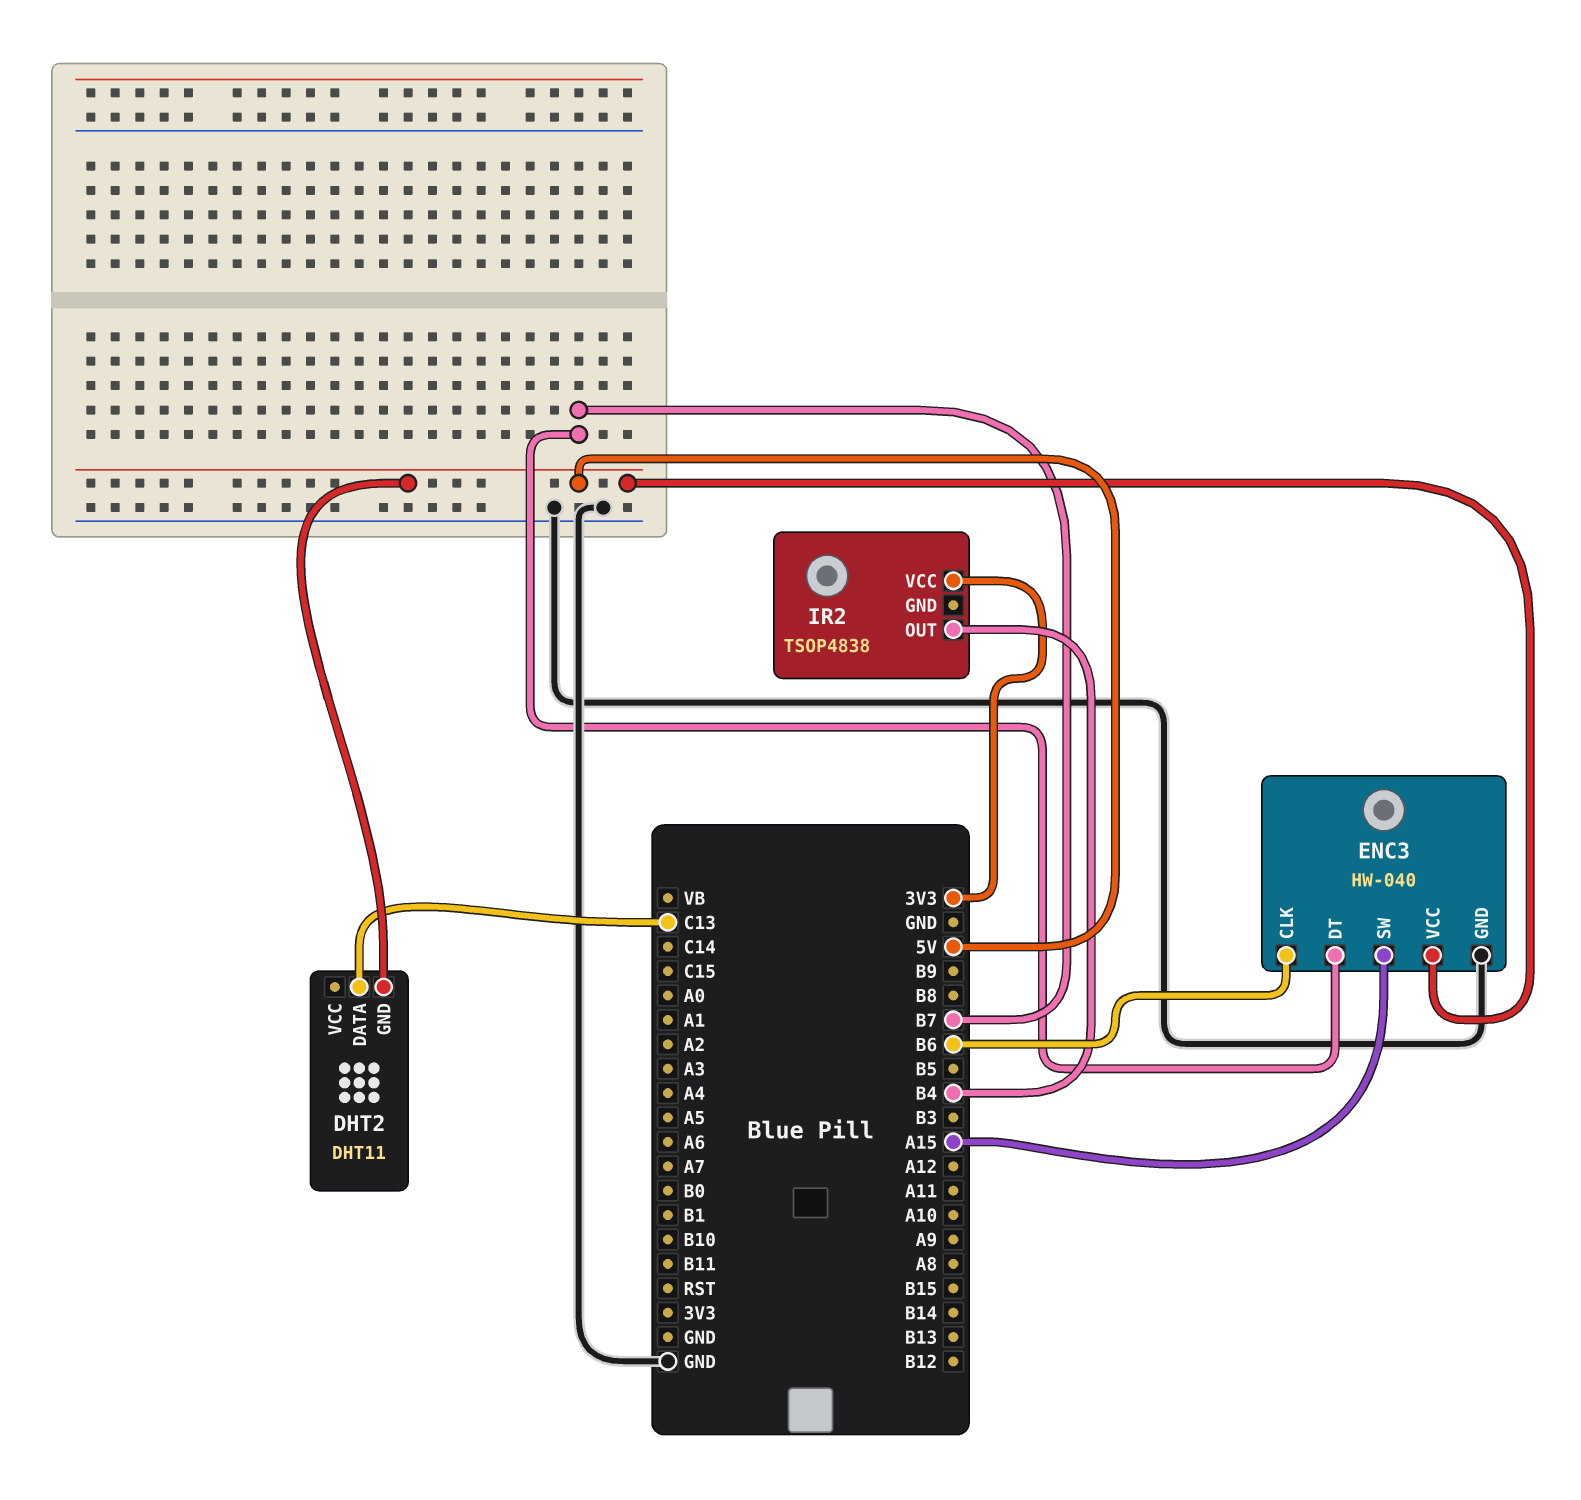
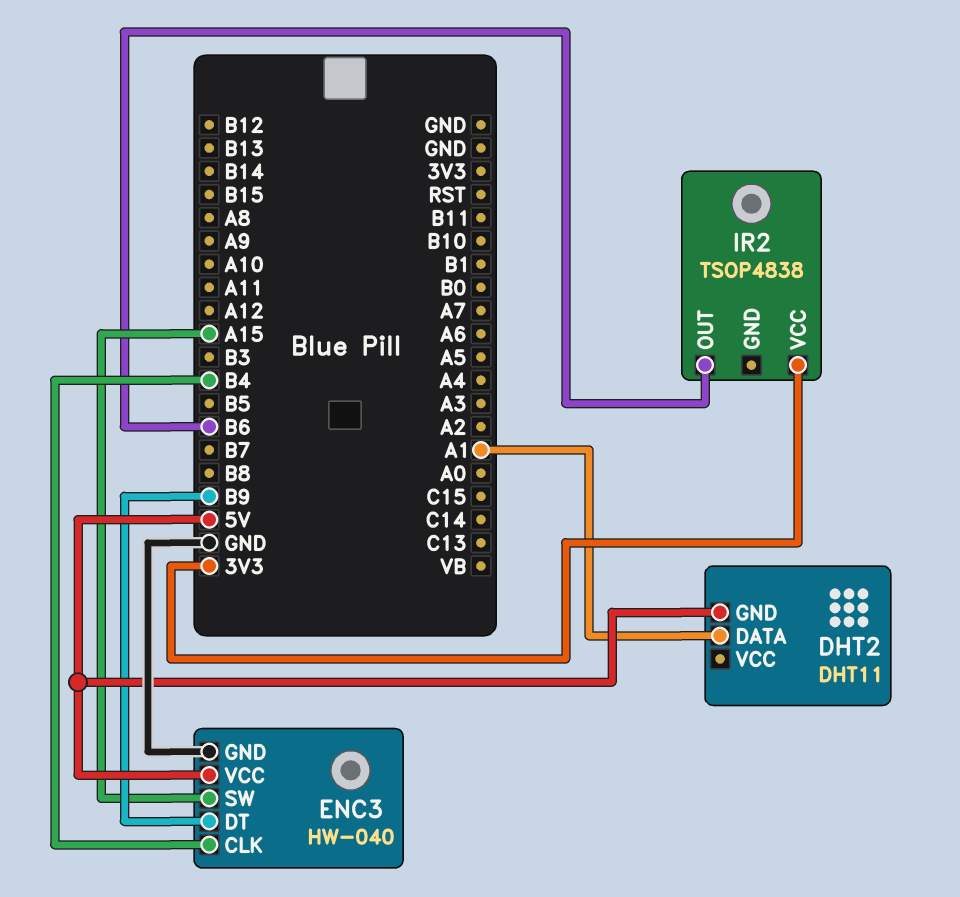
DHT2 pin DATA: C13 -> A1
ENC3 pin CLK: B6 -> B4
ENC3 pin DT: B7 -> B9
IR2 pin OUT: B4 -> B6

